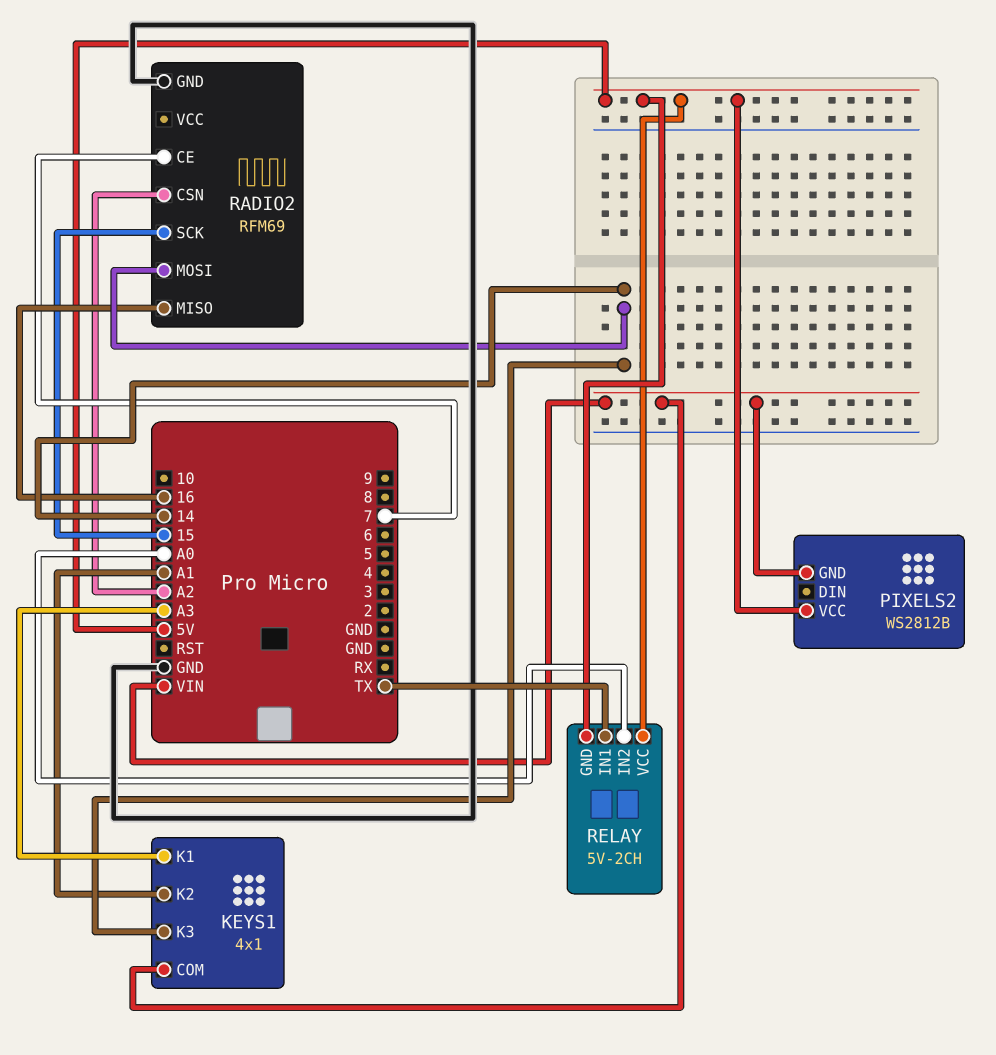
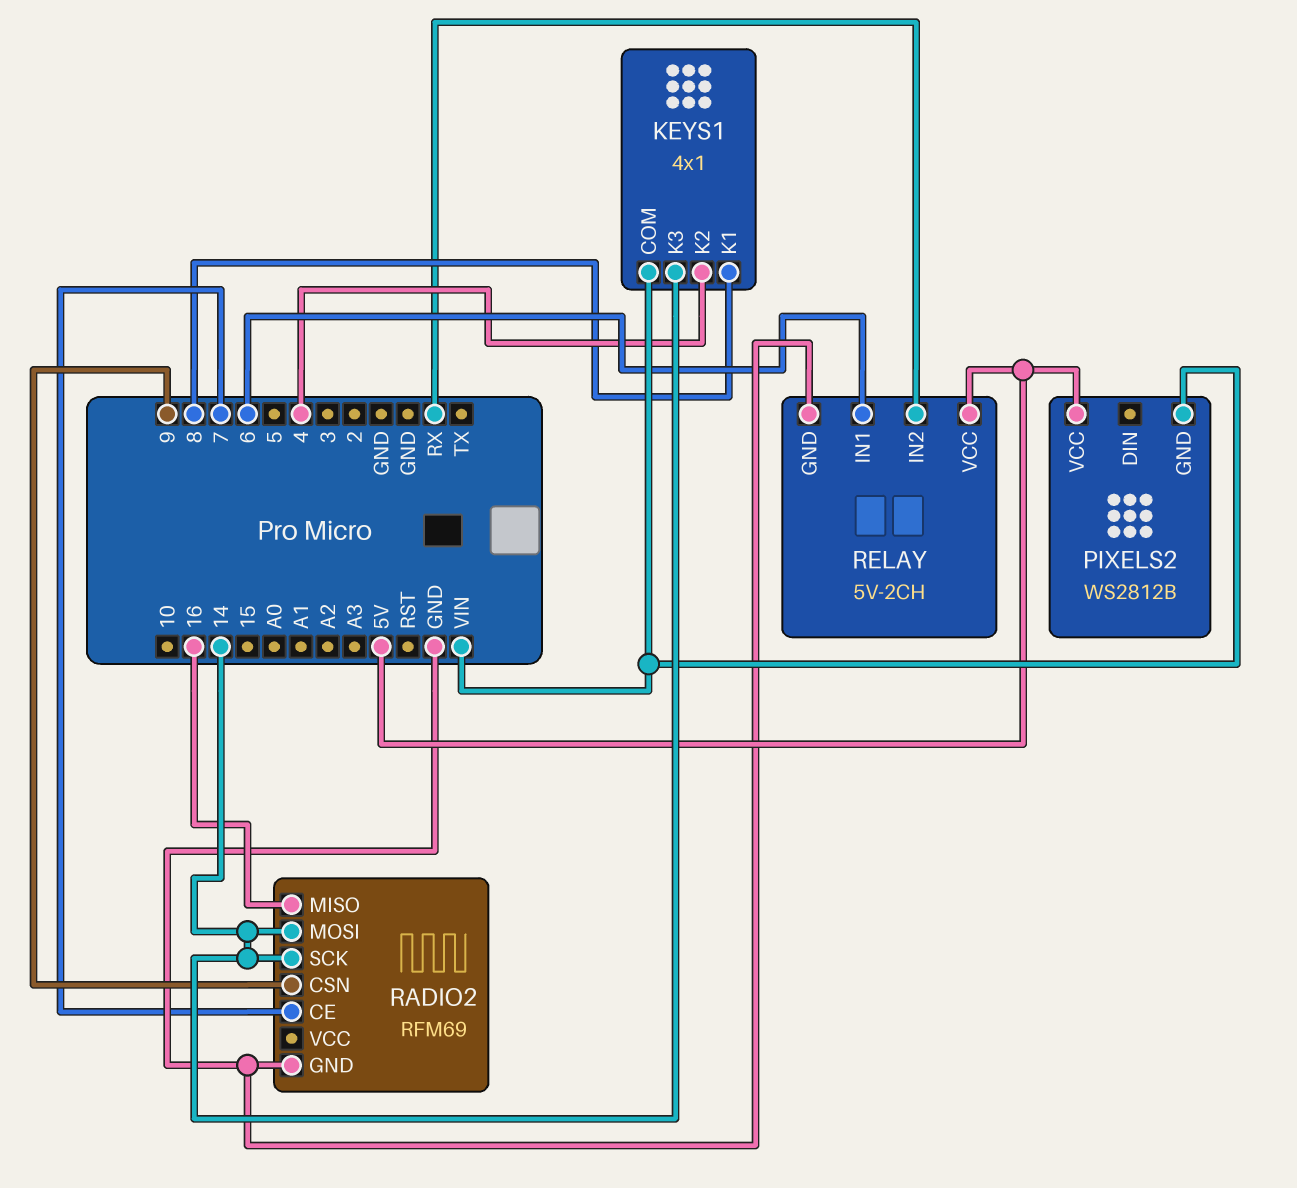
KEYS1 pin K1: A3 -> 8
KEYS1 pin K2: A1 -> 4
RADIO2 pin CSN: A2 -> 9
RADIO2 pin SCK: 15 -> 14
RELAY pin GND: 5V -> GND
RELAY pin IN1: TX -> 6
RELAY pin IN2: A0 -> RX

